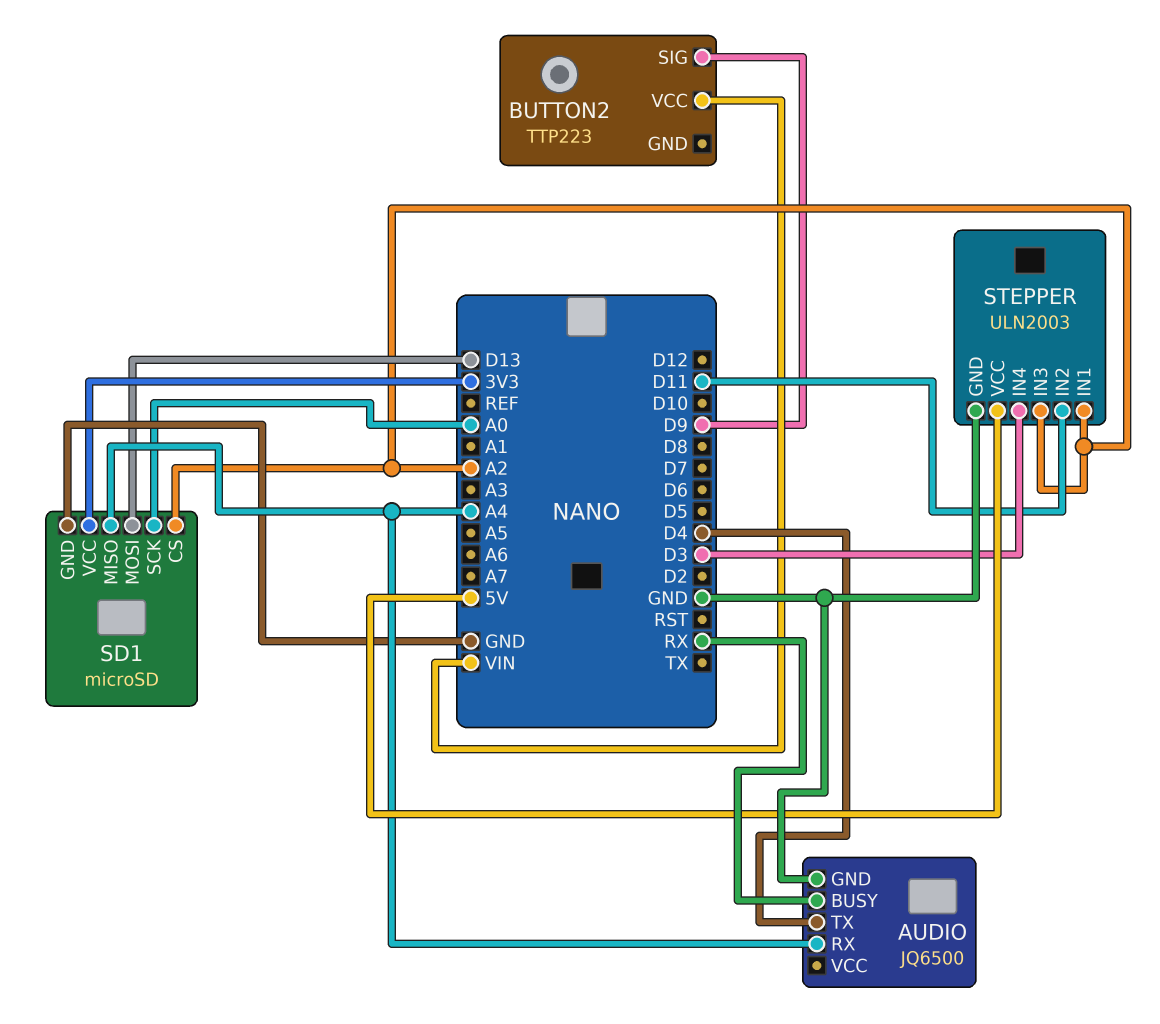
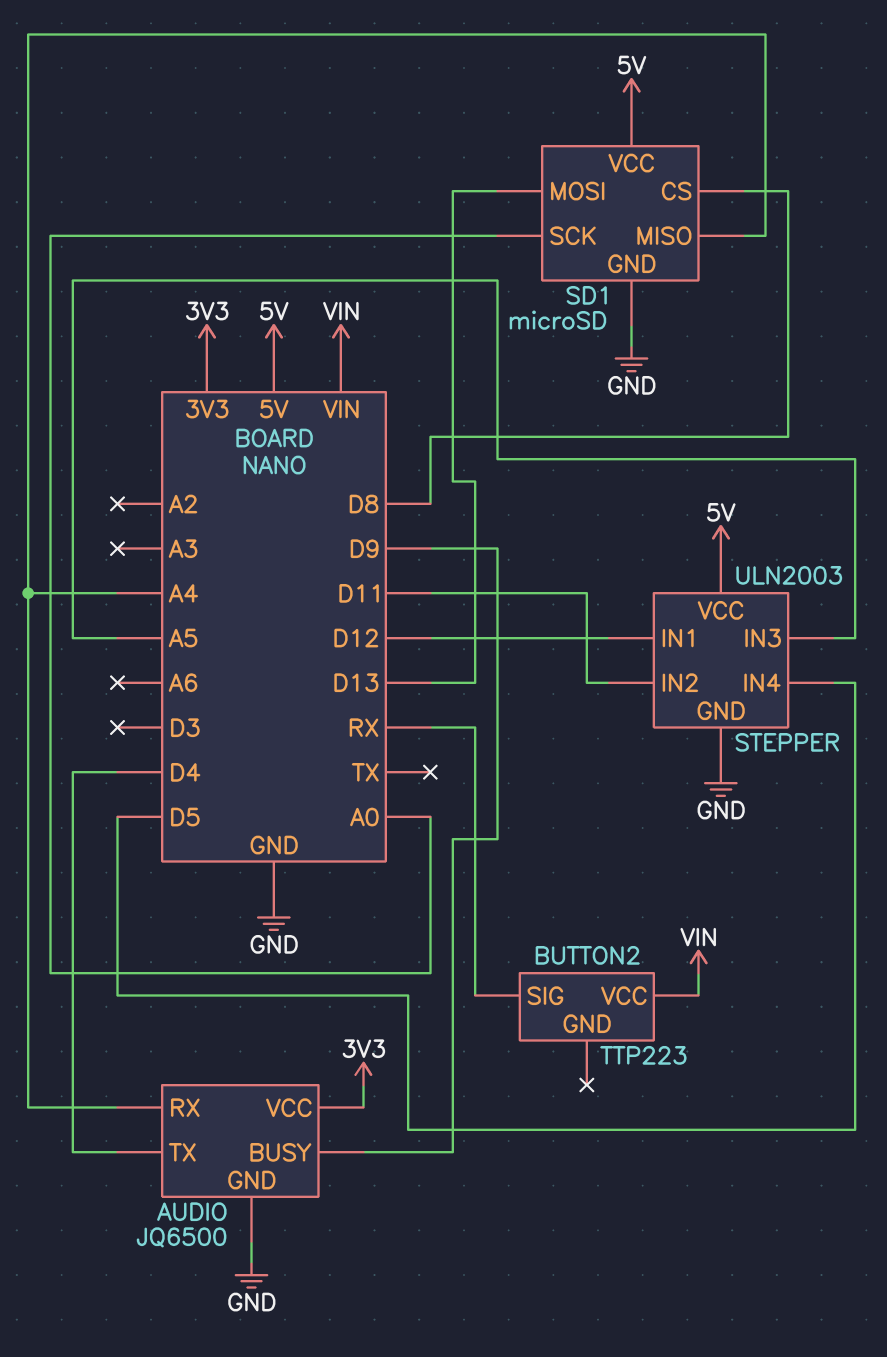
AUDIO pin BUSY: RX -> D9
AUDIO pin VCC: none -> 3V3
BUTTON2 pin SIG: D9 -> RX
SD1 pin CS: A2 -> D8
SD1 pin VCC: 3V3 -> 5V
STEPPER pin IN1: A2 -> D12
STEPPER pin IN3: A2 -> A5
STEPPER pin IN4: D3 -> D5

